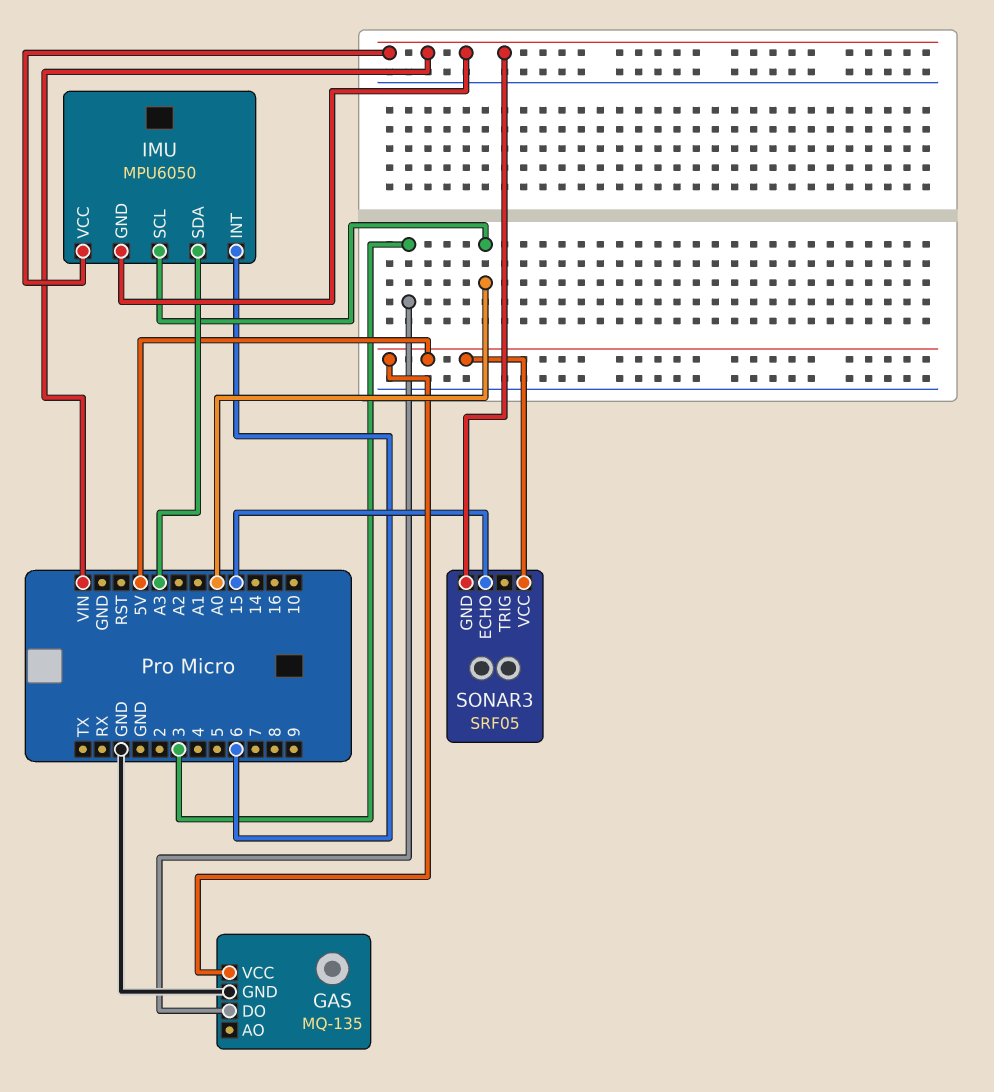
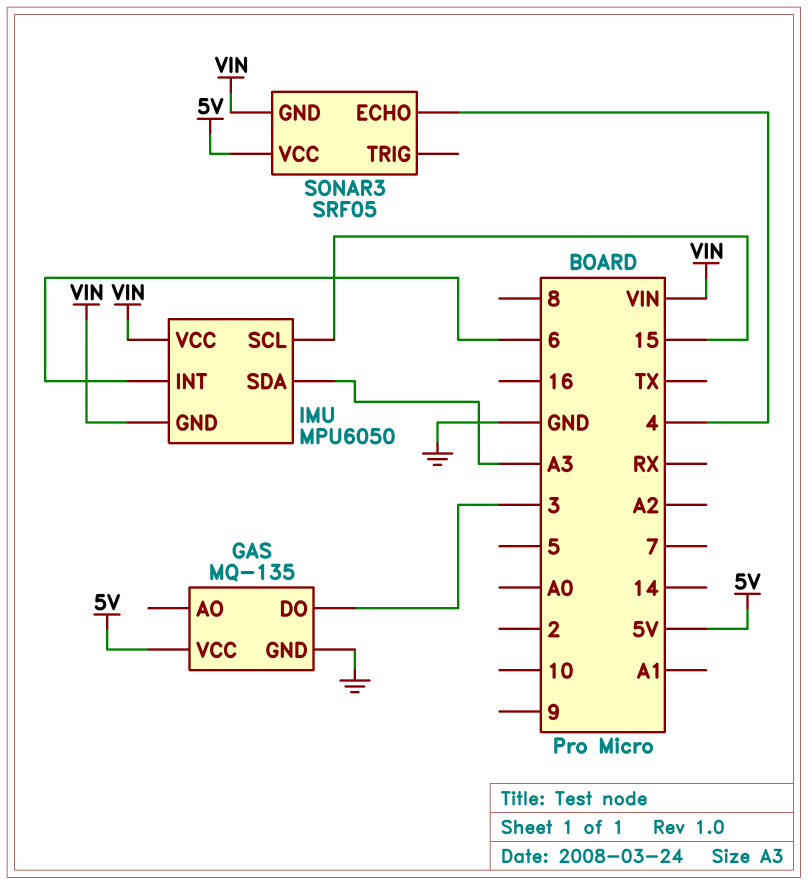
IMU pin SCL: A0 -> 15
SONAR3 pin ECHO: 15 -> 4

